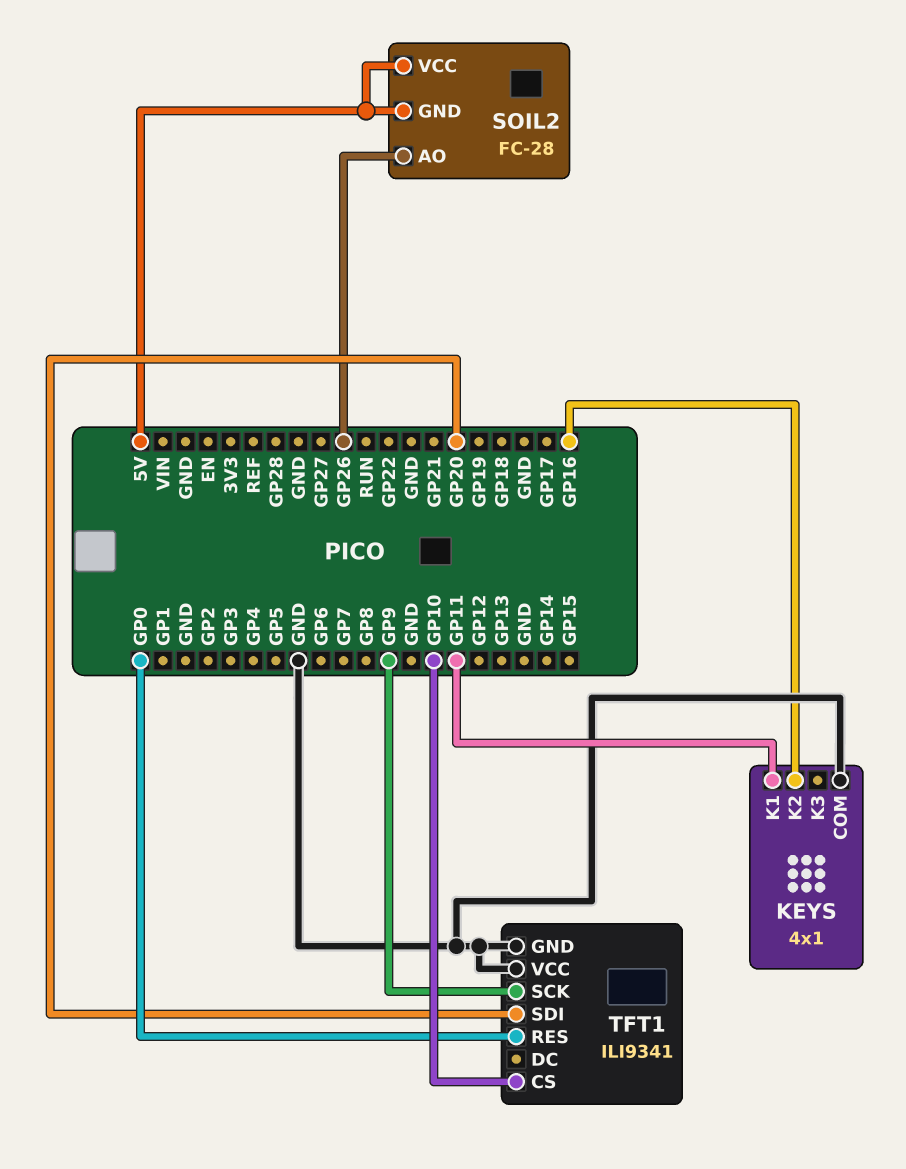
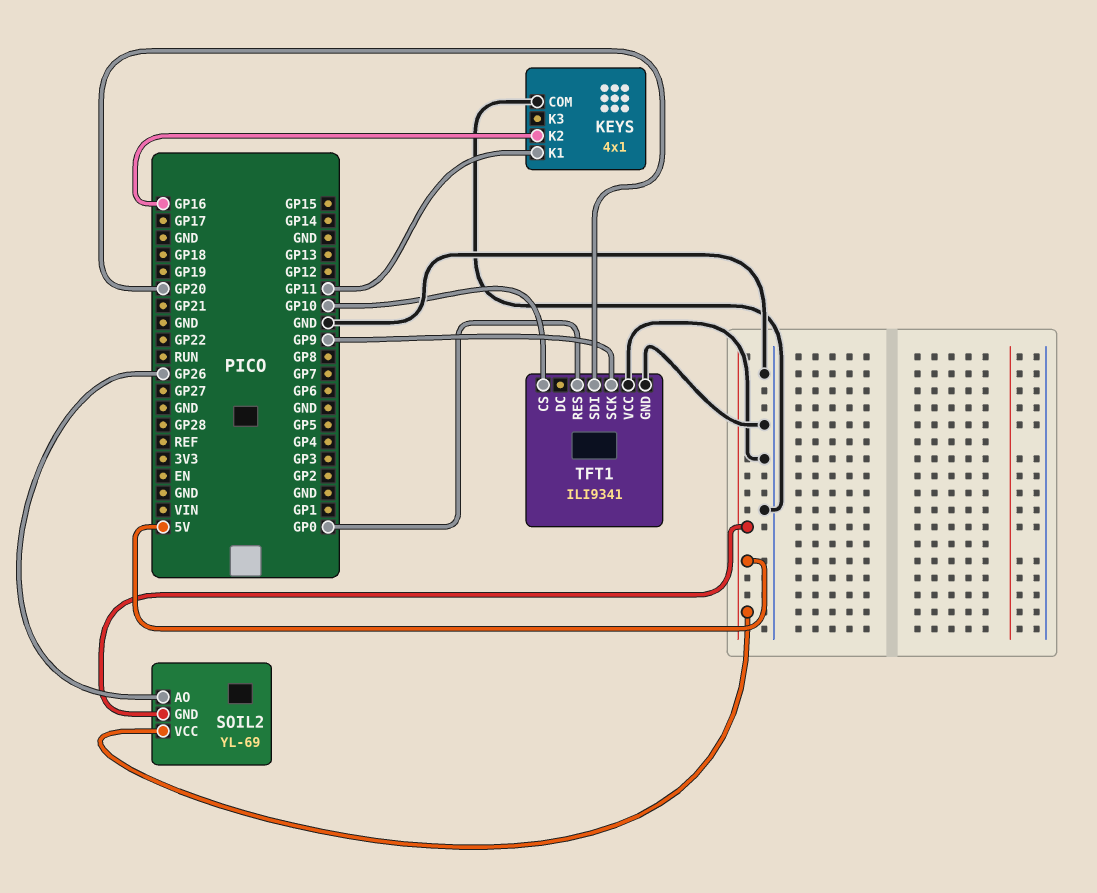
SOIL2: FC-28 -> YL-69

